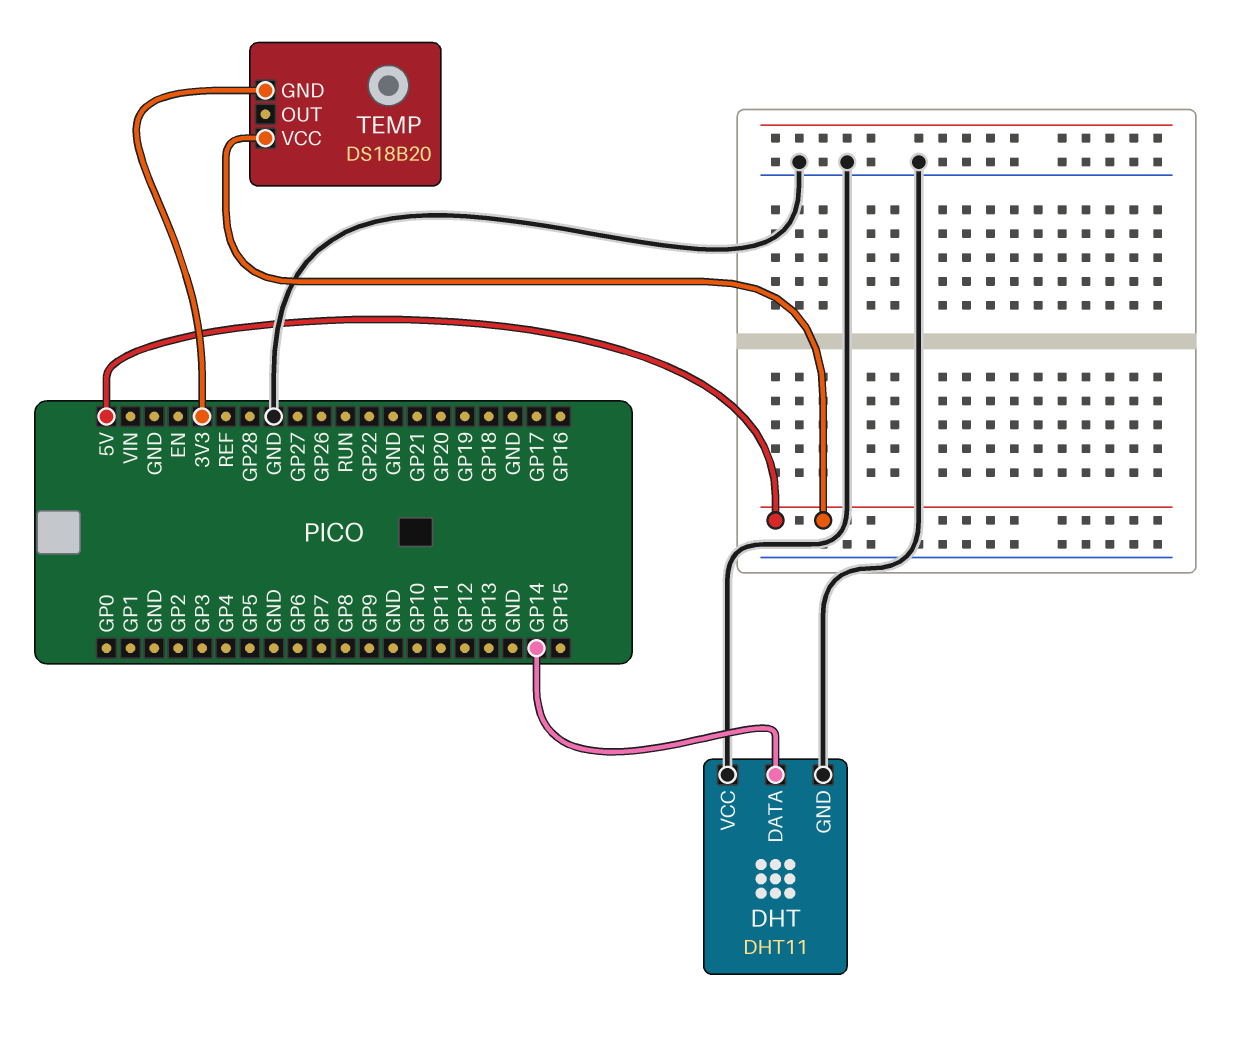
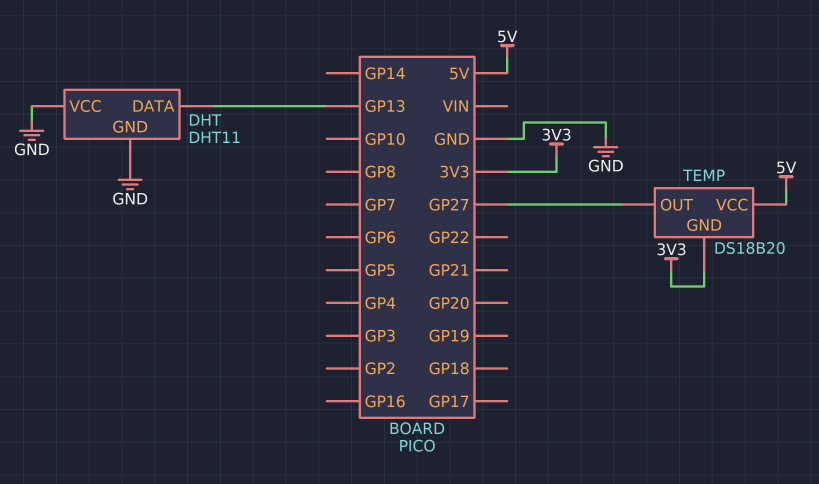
DHT pin DATA: GP14 -> GP13
TEMP pin OUT: none -> GP27

